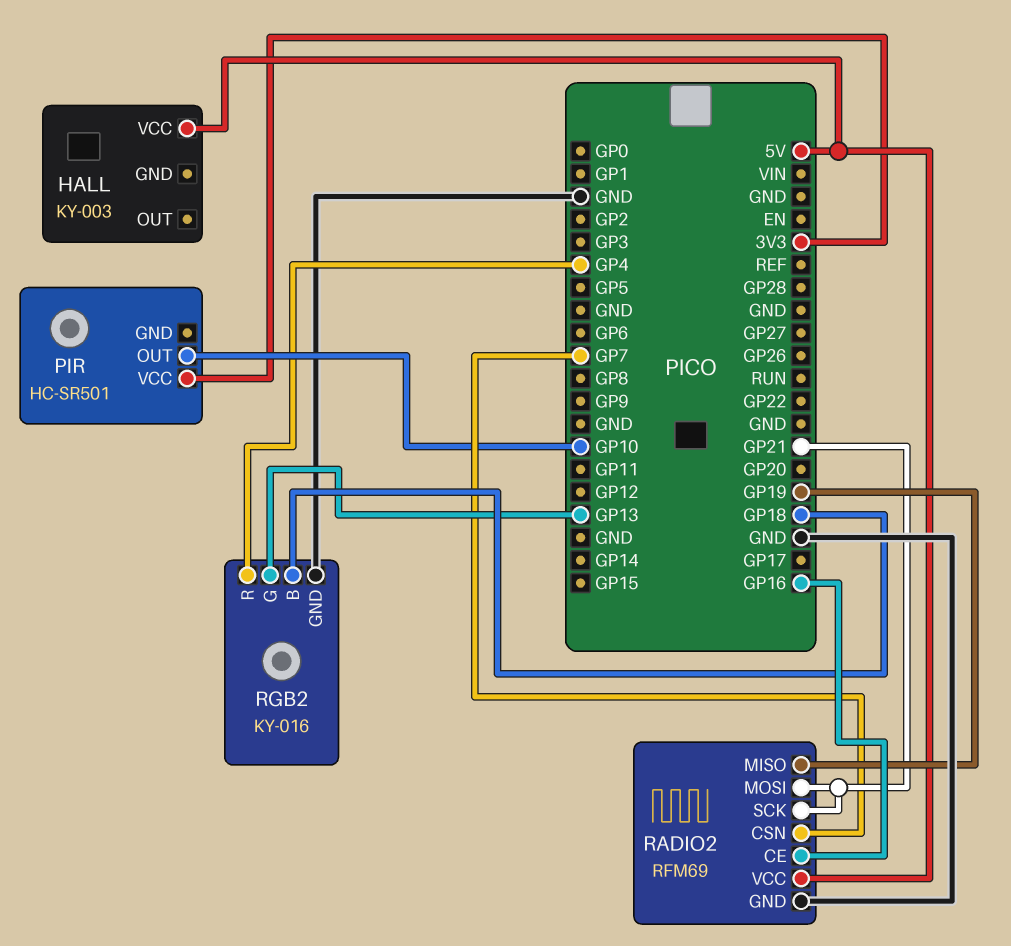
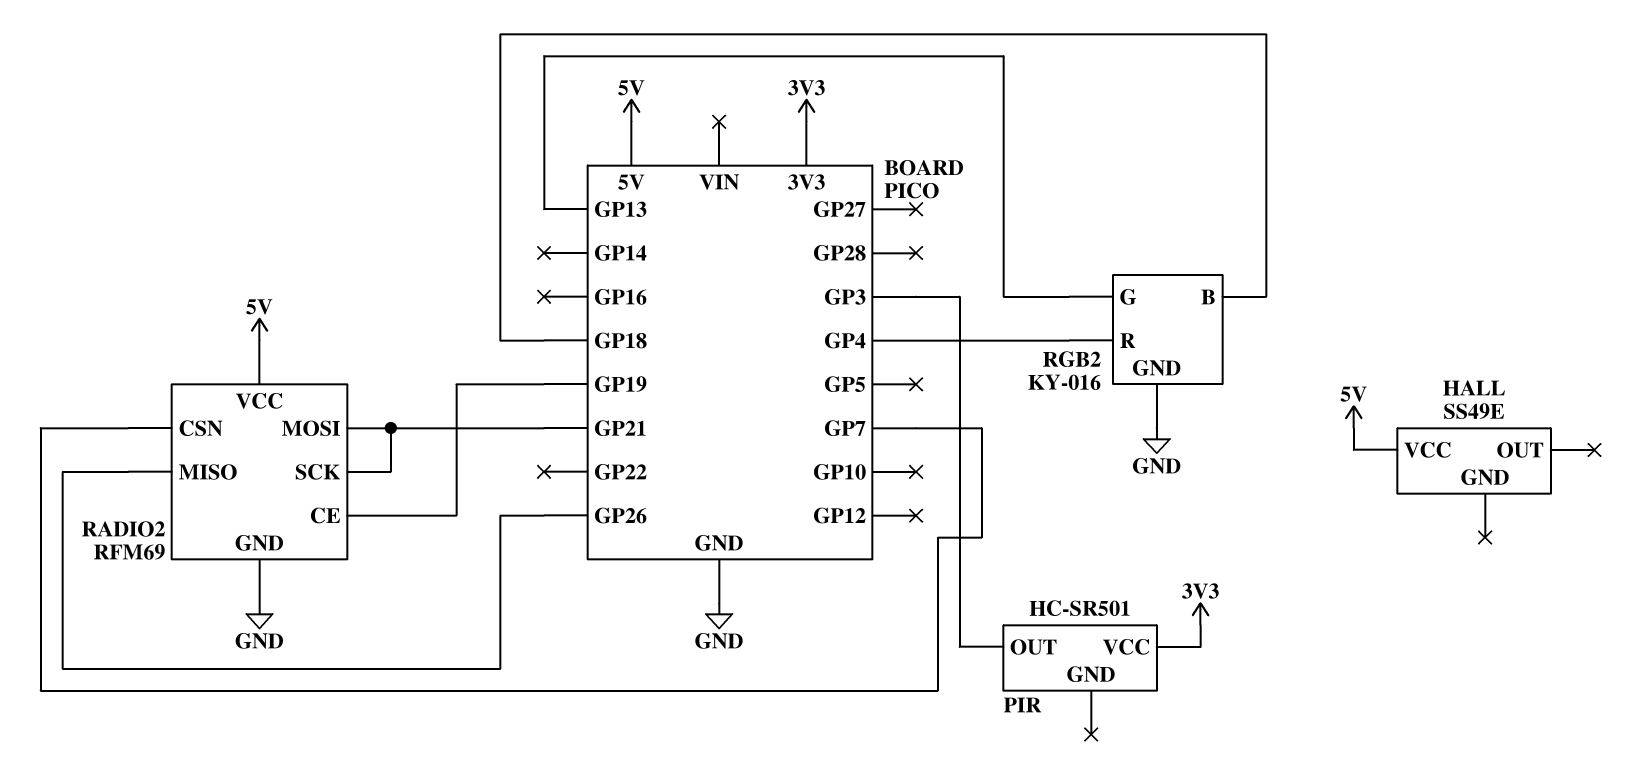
HALL: KY-003 -> SS49E
PIR pin OUT: GP10 -> GP3
RADIO2 pin CE: GP16 -> GP19
RADIO2 pin MISO: GP19 -> GP26

